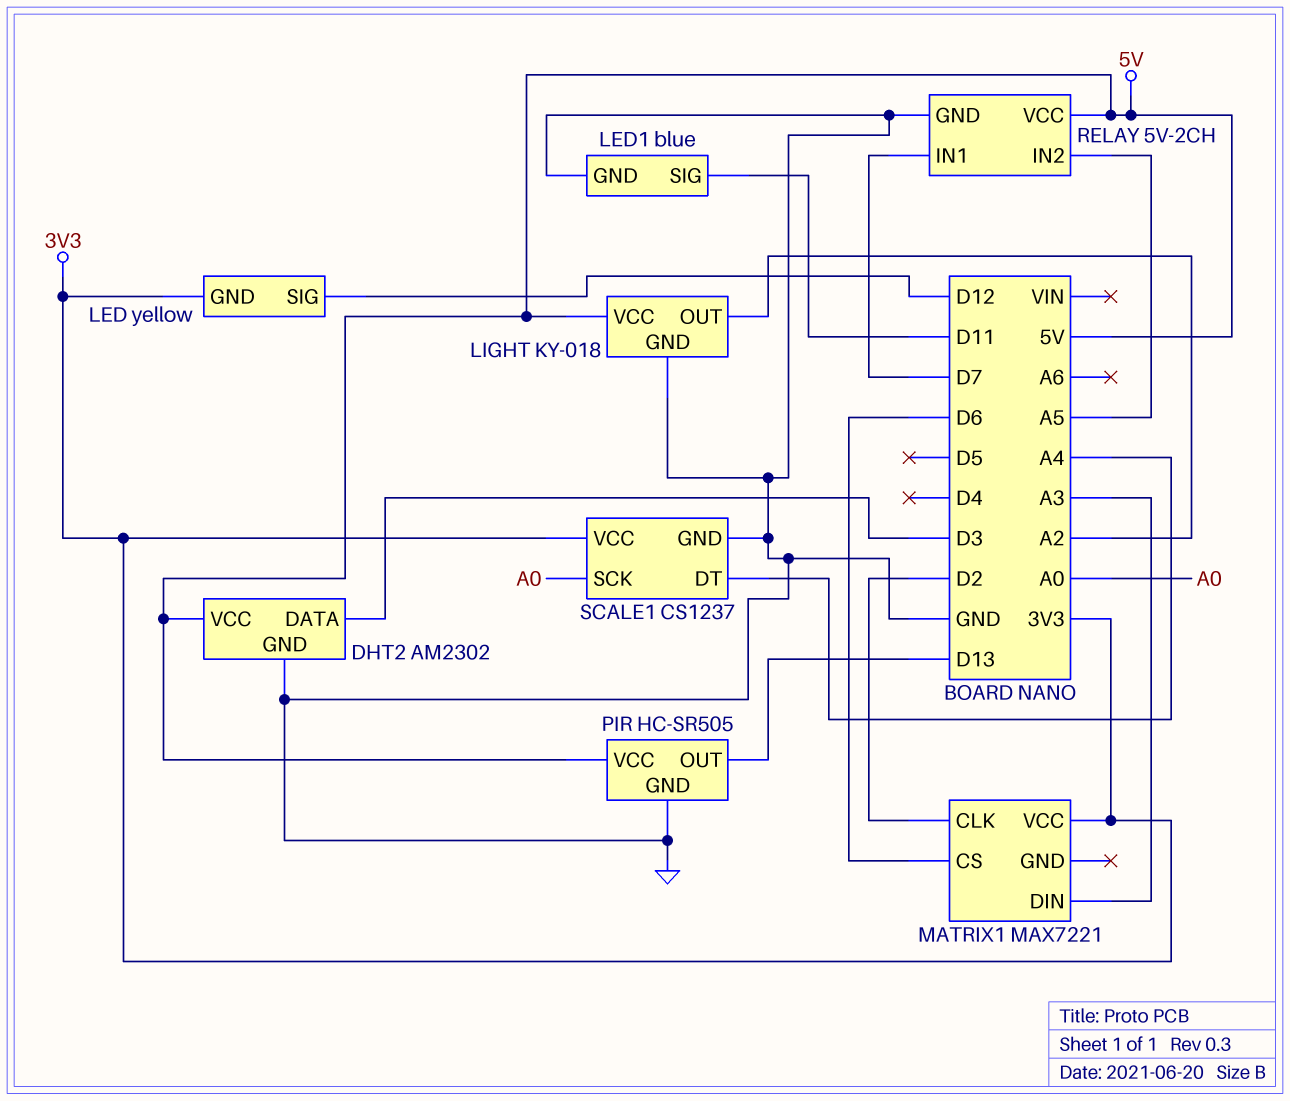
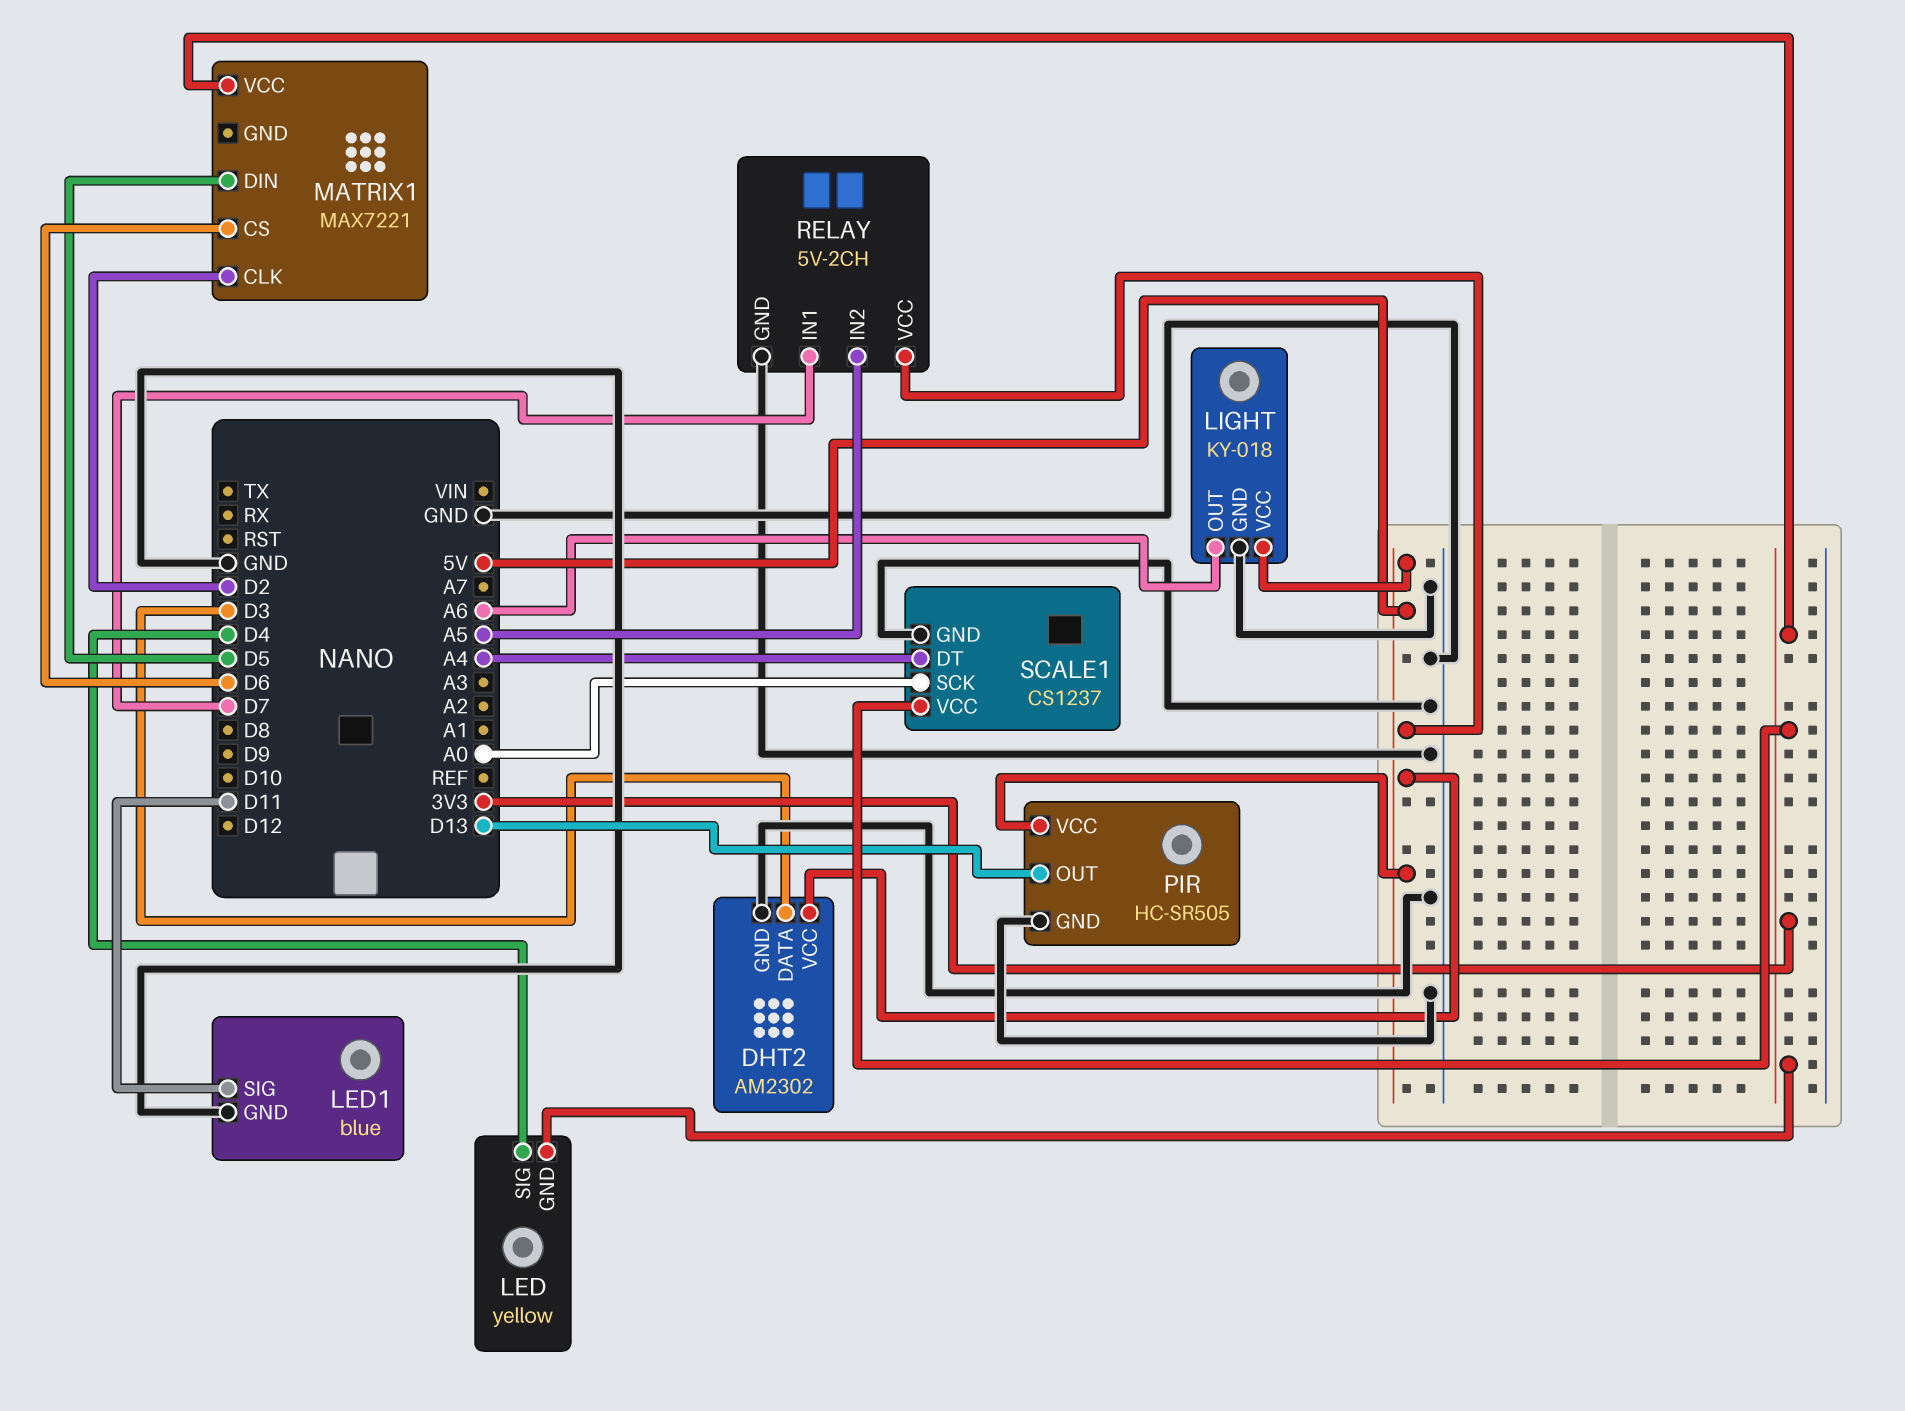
LED pin SIG: D12 -> D4
LIGHT pin OUT: A2 -> A6
MATRIX1 pin DIN: A3 -> D5

